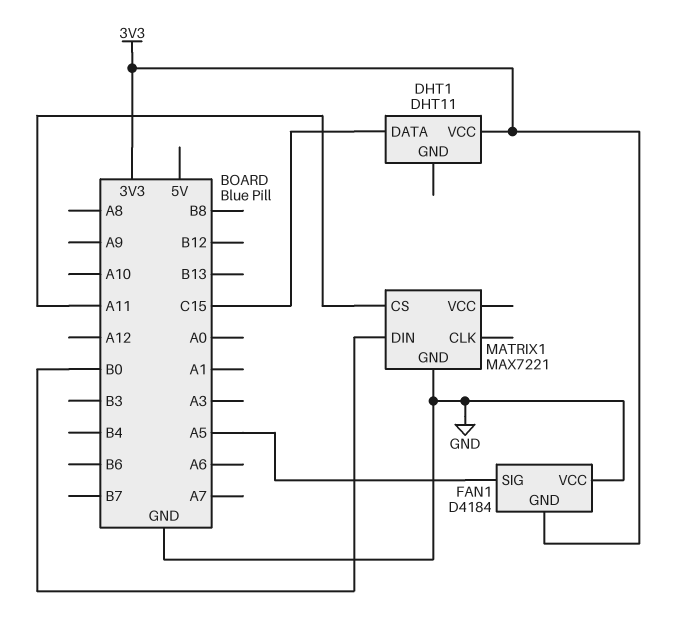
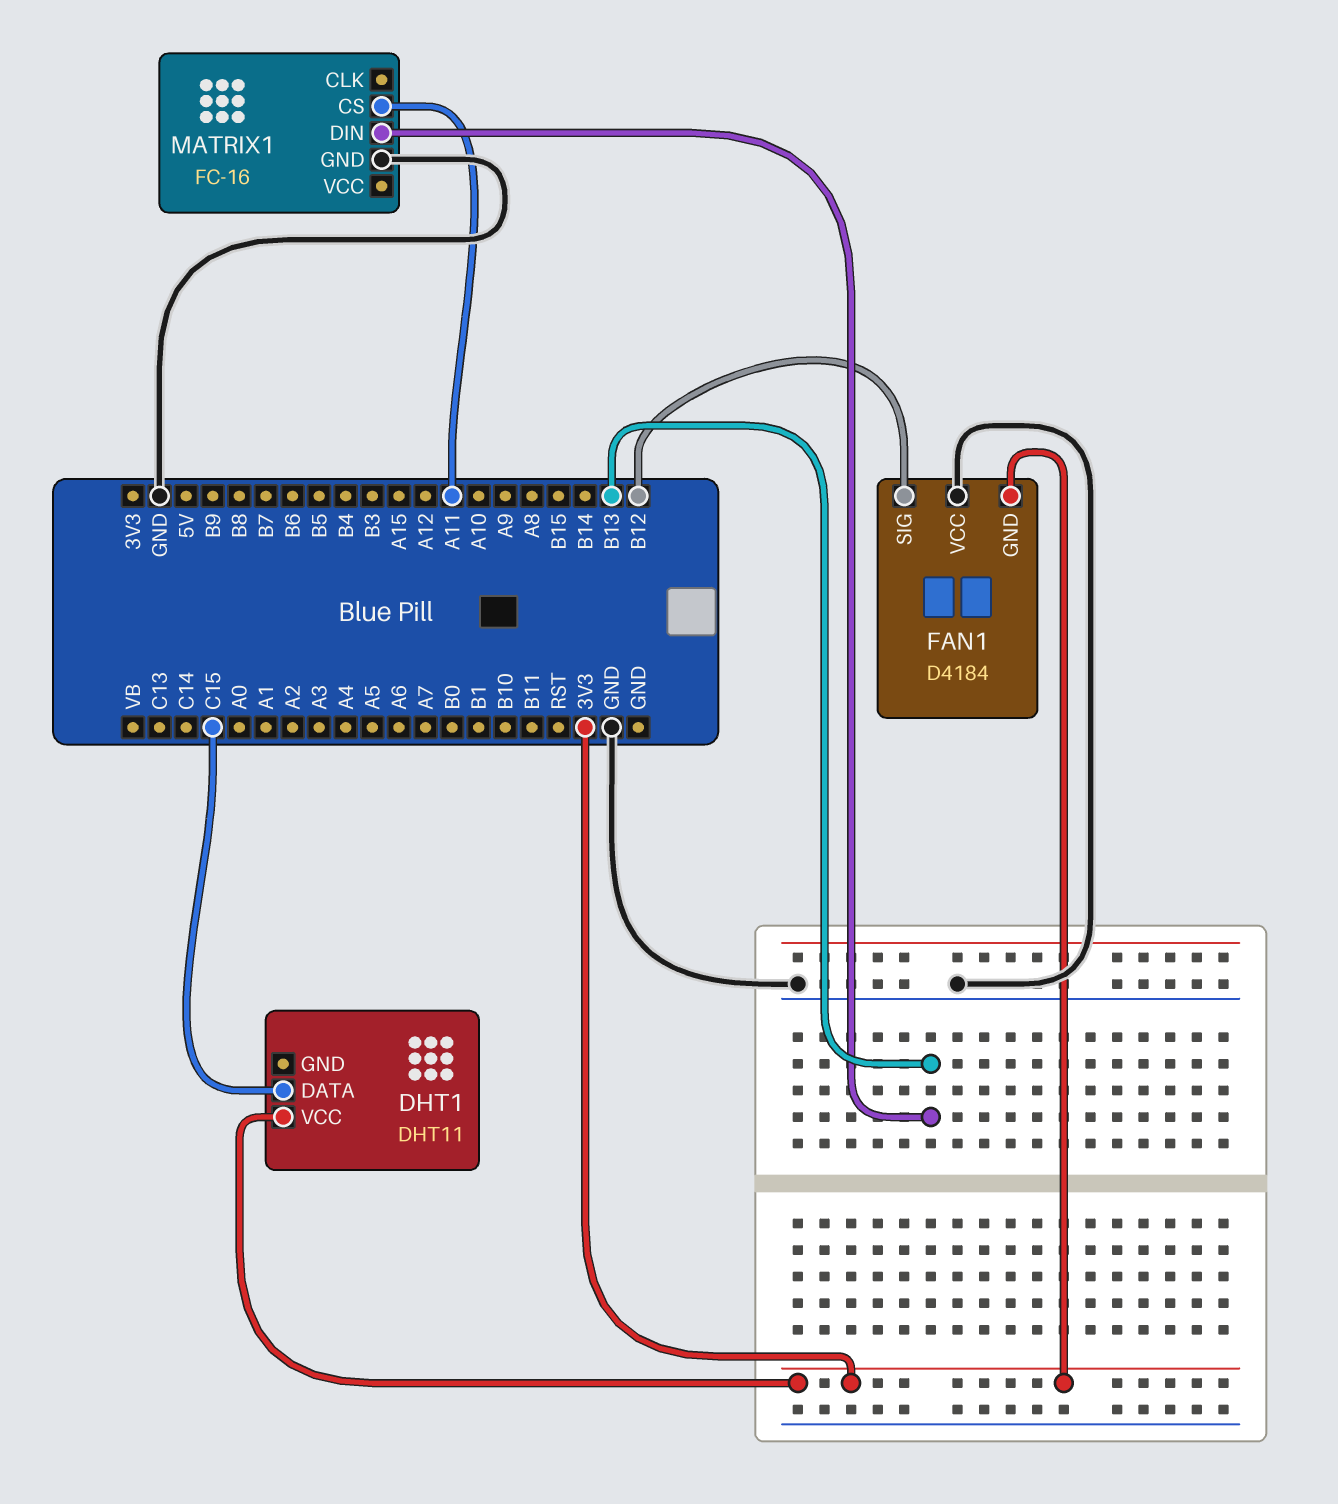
FAN1 pin SIG: A5 -> B12
MATRIX1: MAX7221 -> FC-16
MATRIX1 pin DIN: B0 -> B13

